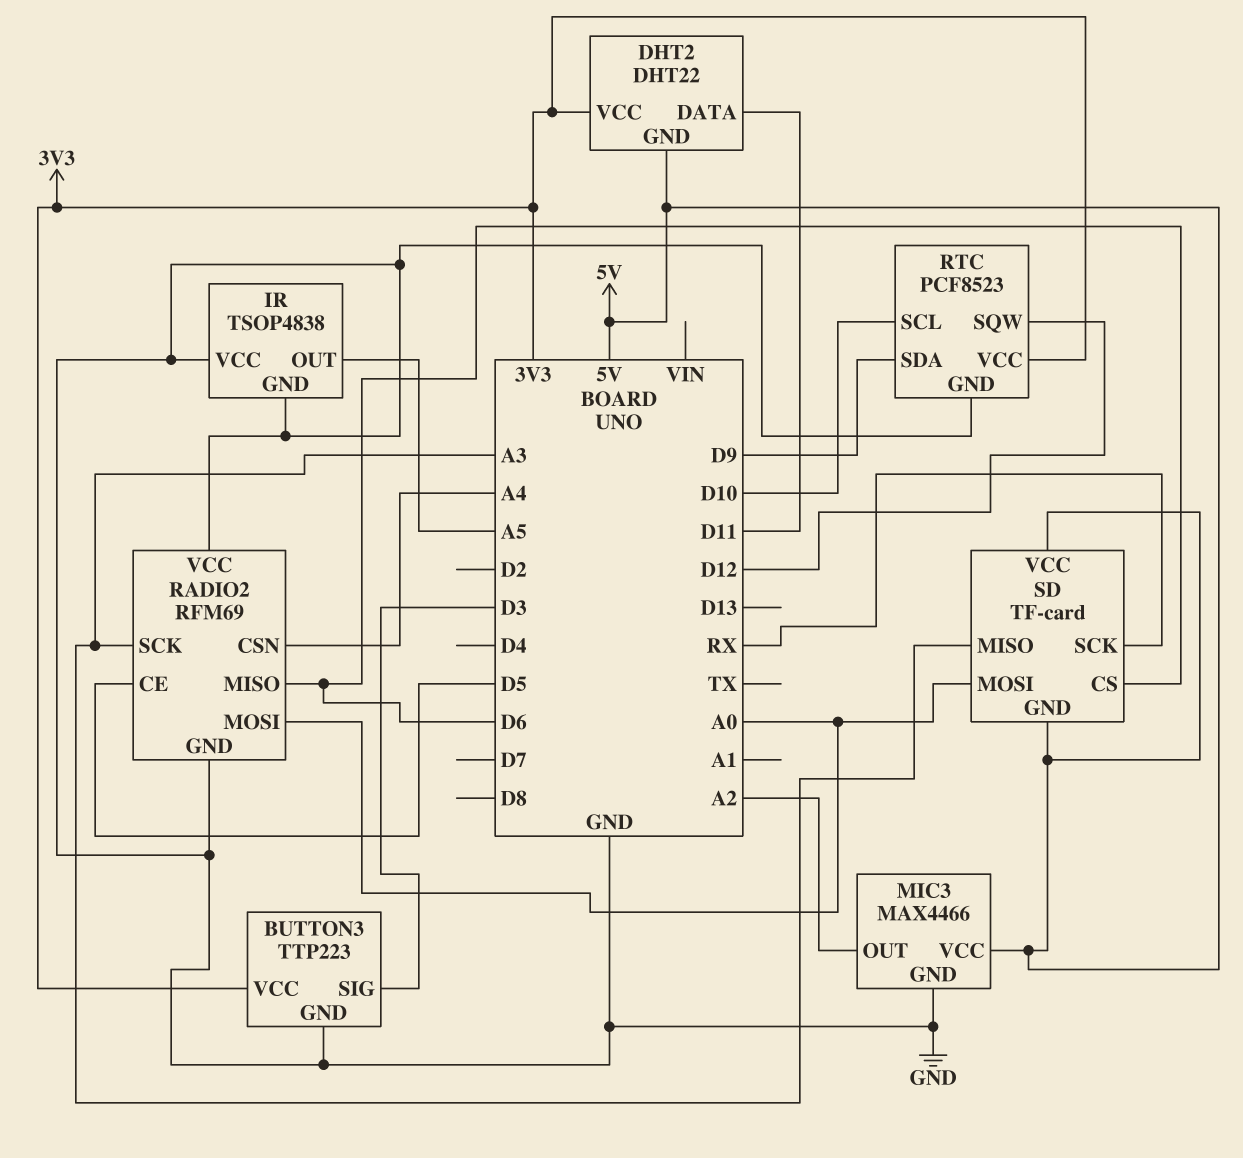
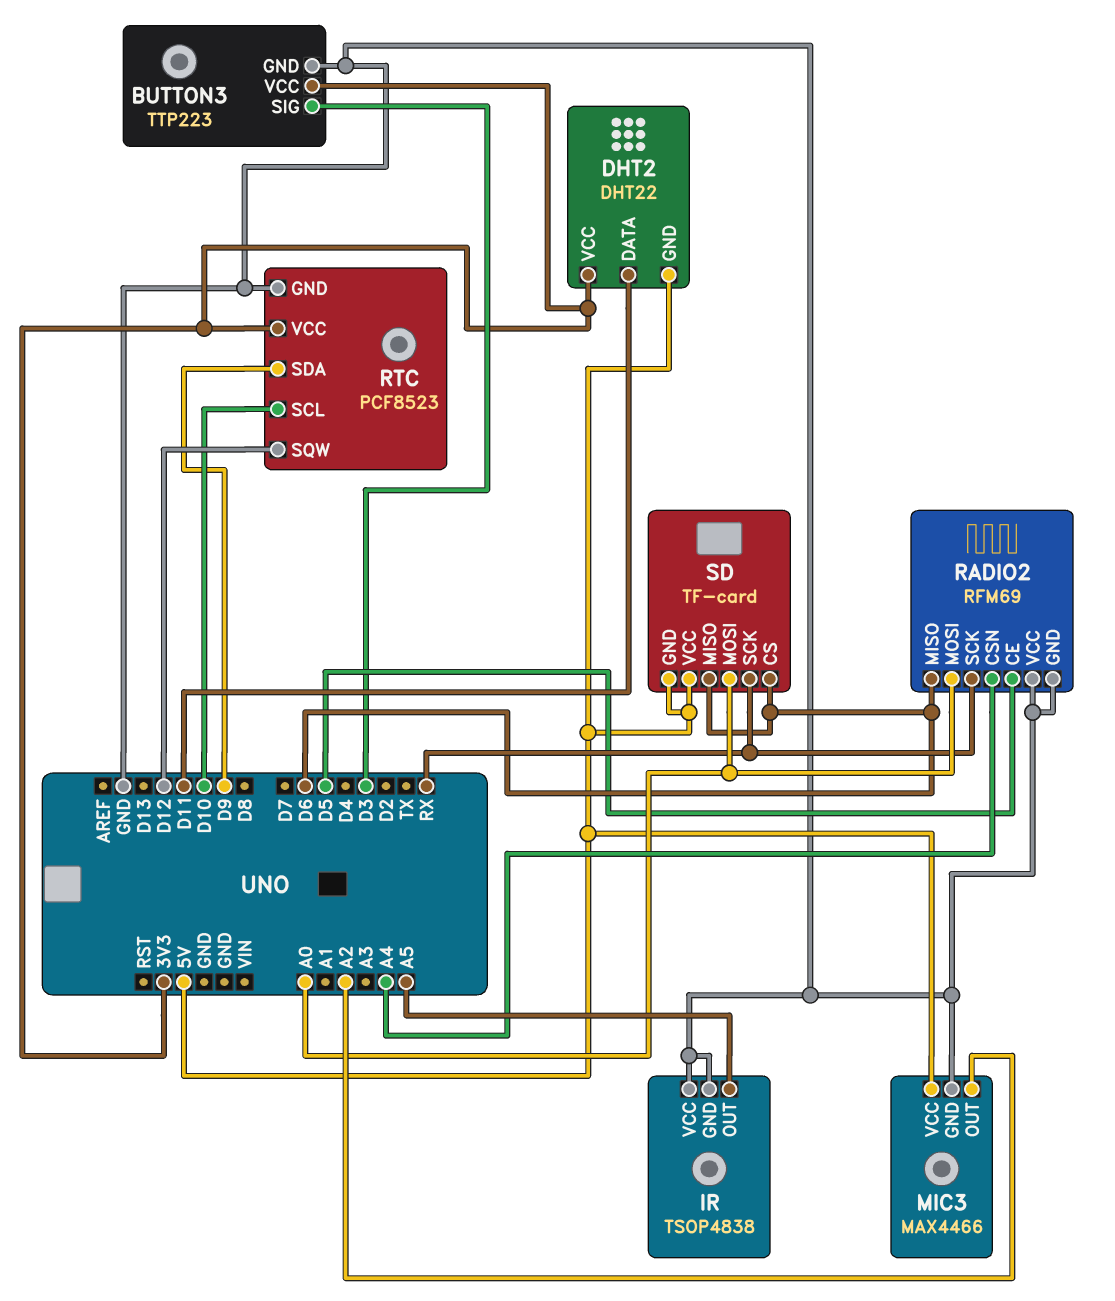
RADIO2 pin SCK: A3 -> RX
SD pin MISO: A3 -> D6

